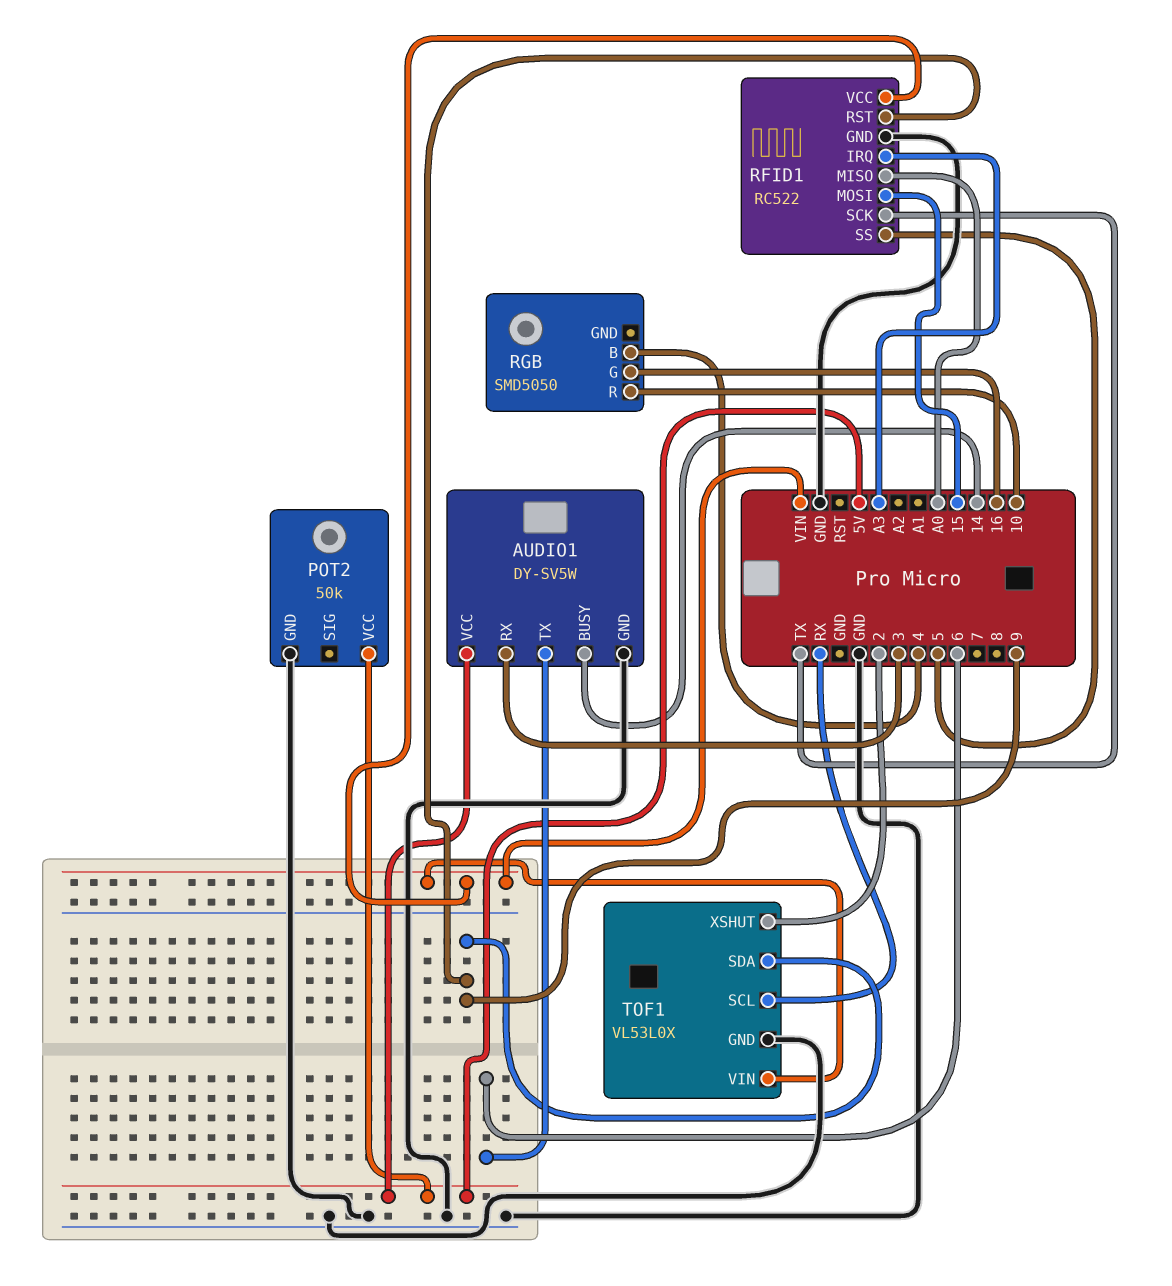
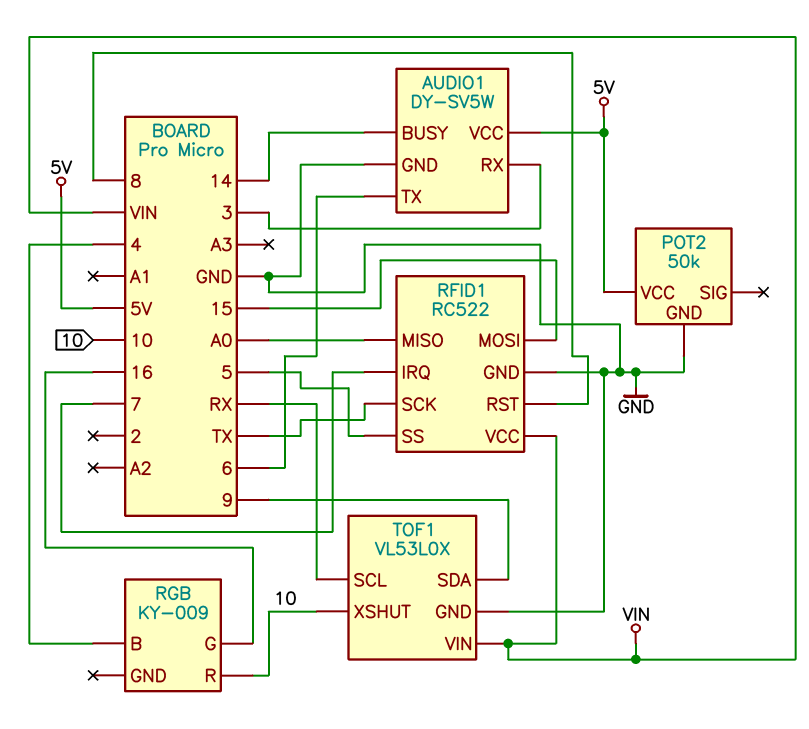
RFID1 pin IRQ: A3 -> 7
RFID1 pin RST: 9 -> 8
RGB: SMD5050 -> KY-009
TOF1 pin XSHUT: 2 -> 10

